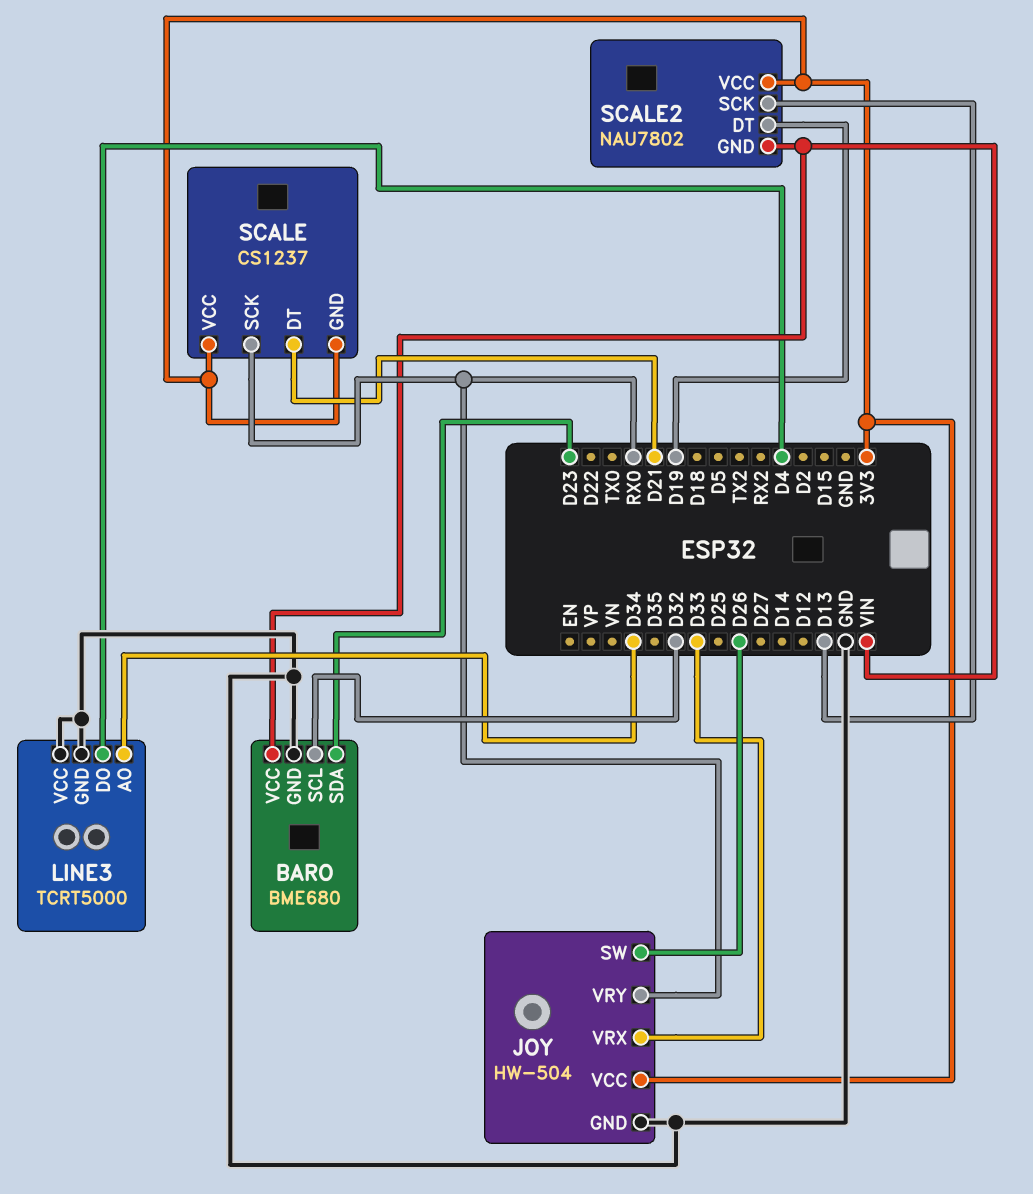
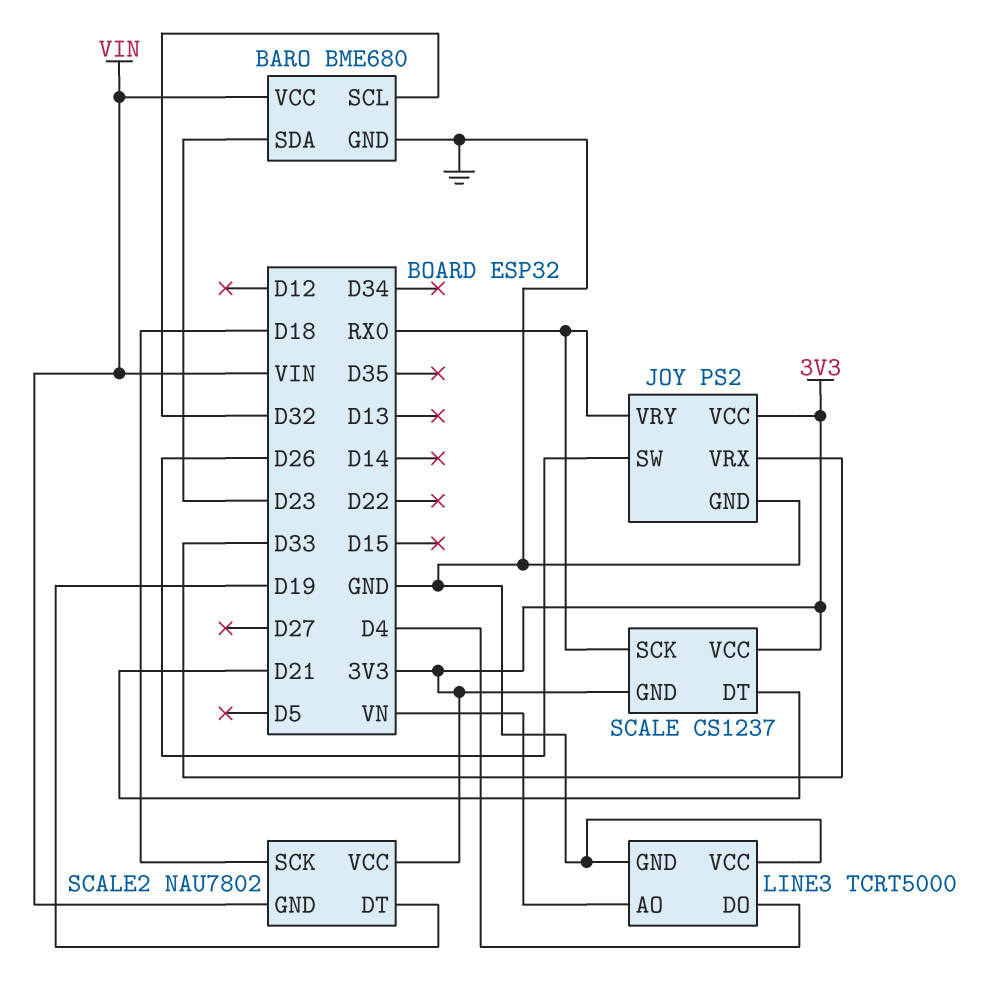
JOY: HW-504 -> PS2
LINE3 pin AO: D34 -> VN
SCALE2 pin SCK: D13 -> D18

